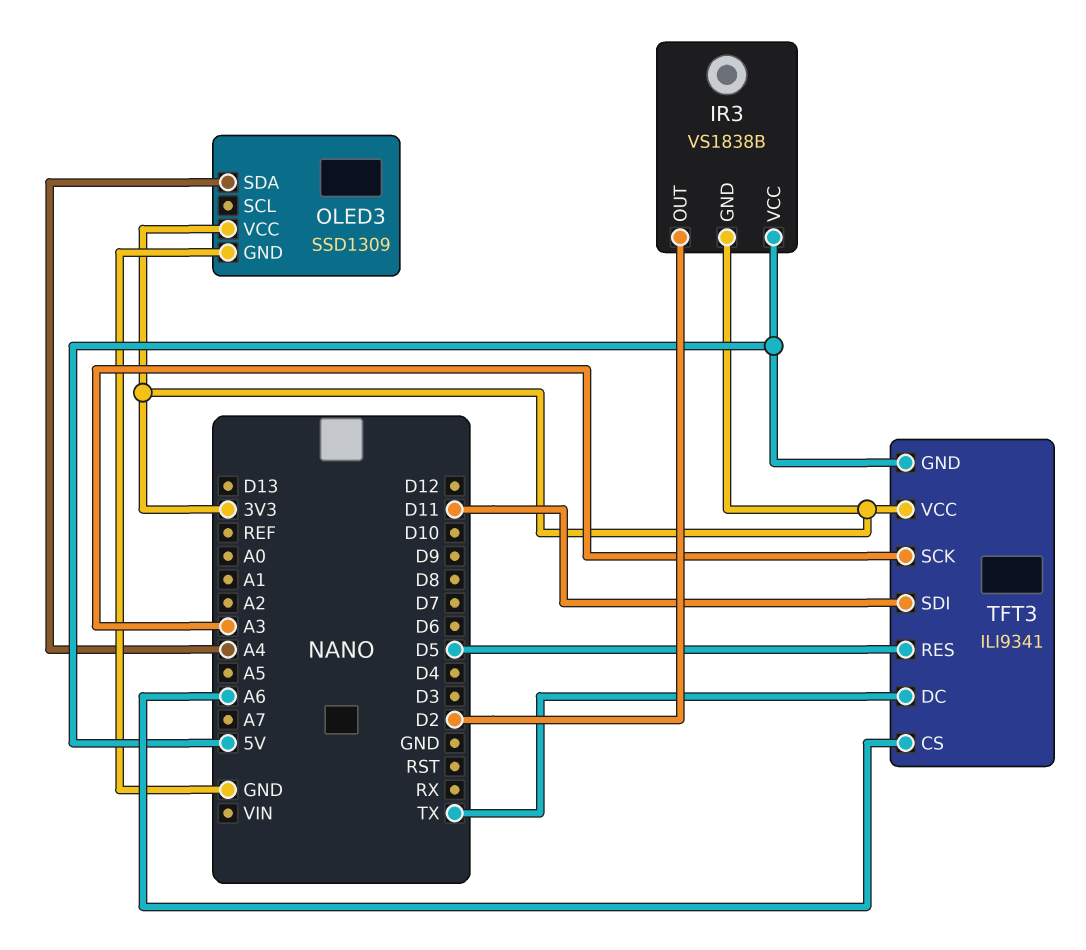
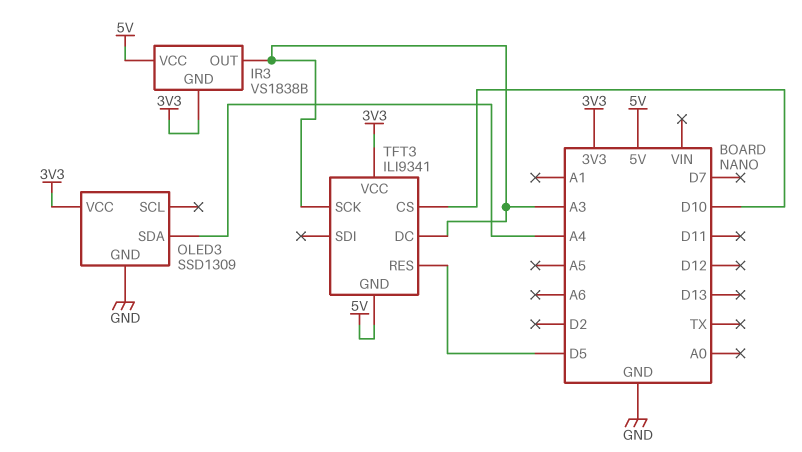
IR3 pin OUT: D2 -> A3
TFT3 pin CS: A6 -> D10
TFT3 pin DC: TX -> A3
TFT3 pin SDI: D11 -> none

